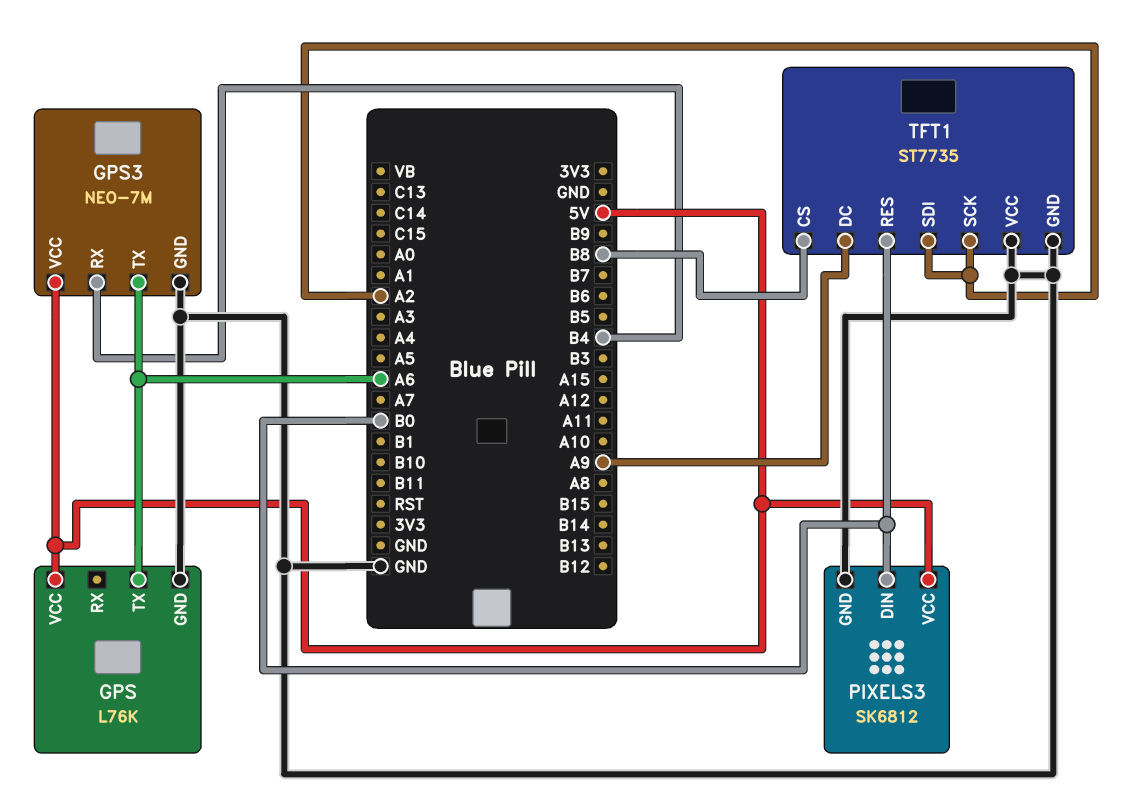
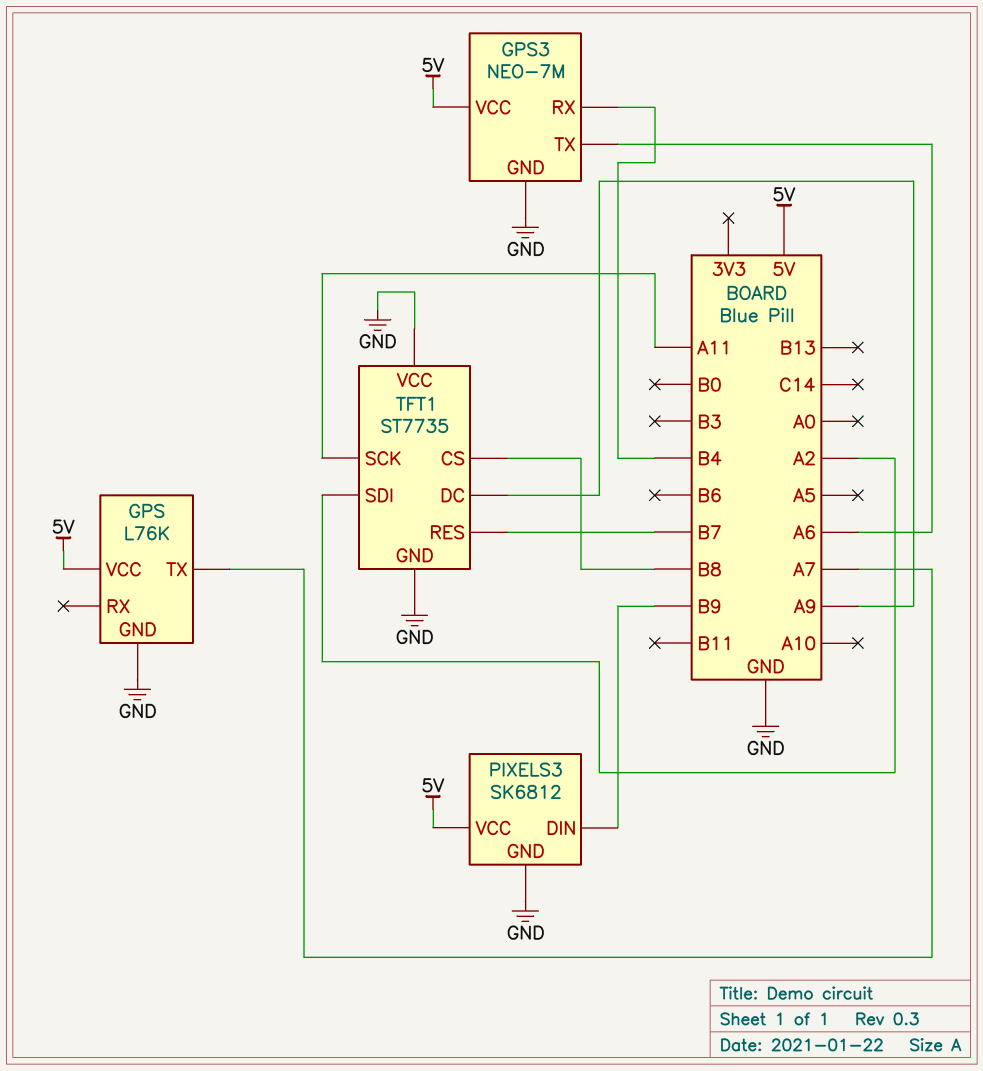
GPS pin TX: A6 -> A7
PIXELS3 pin DIN: B0 -> B9
TFT1 pin RES: B0 -> B7
TFT1 pin SCK: A2 -> A11

